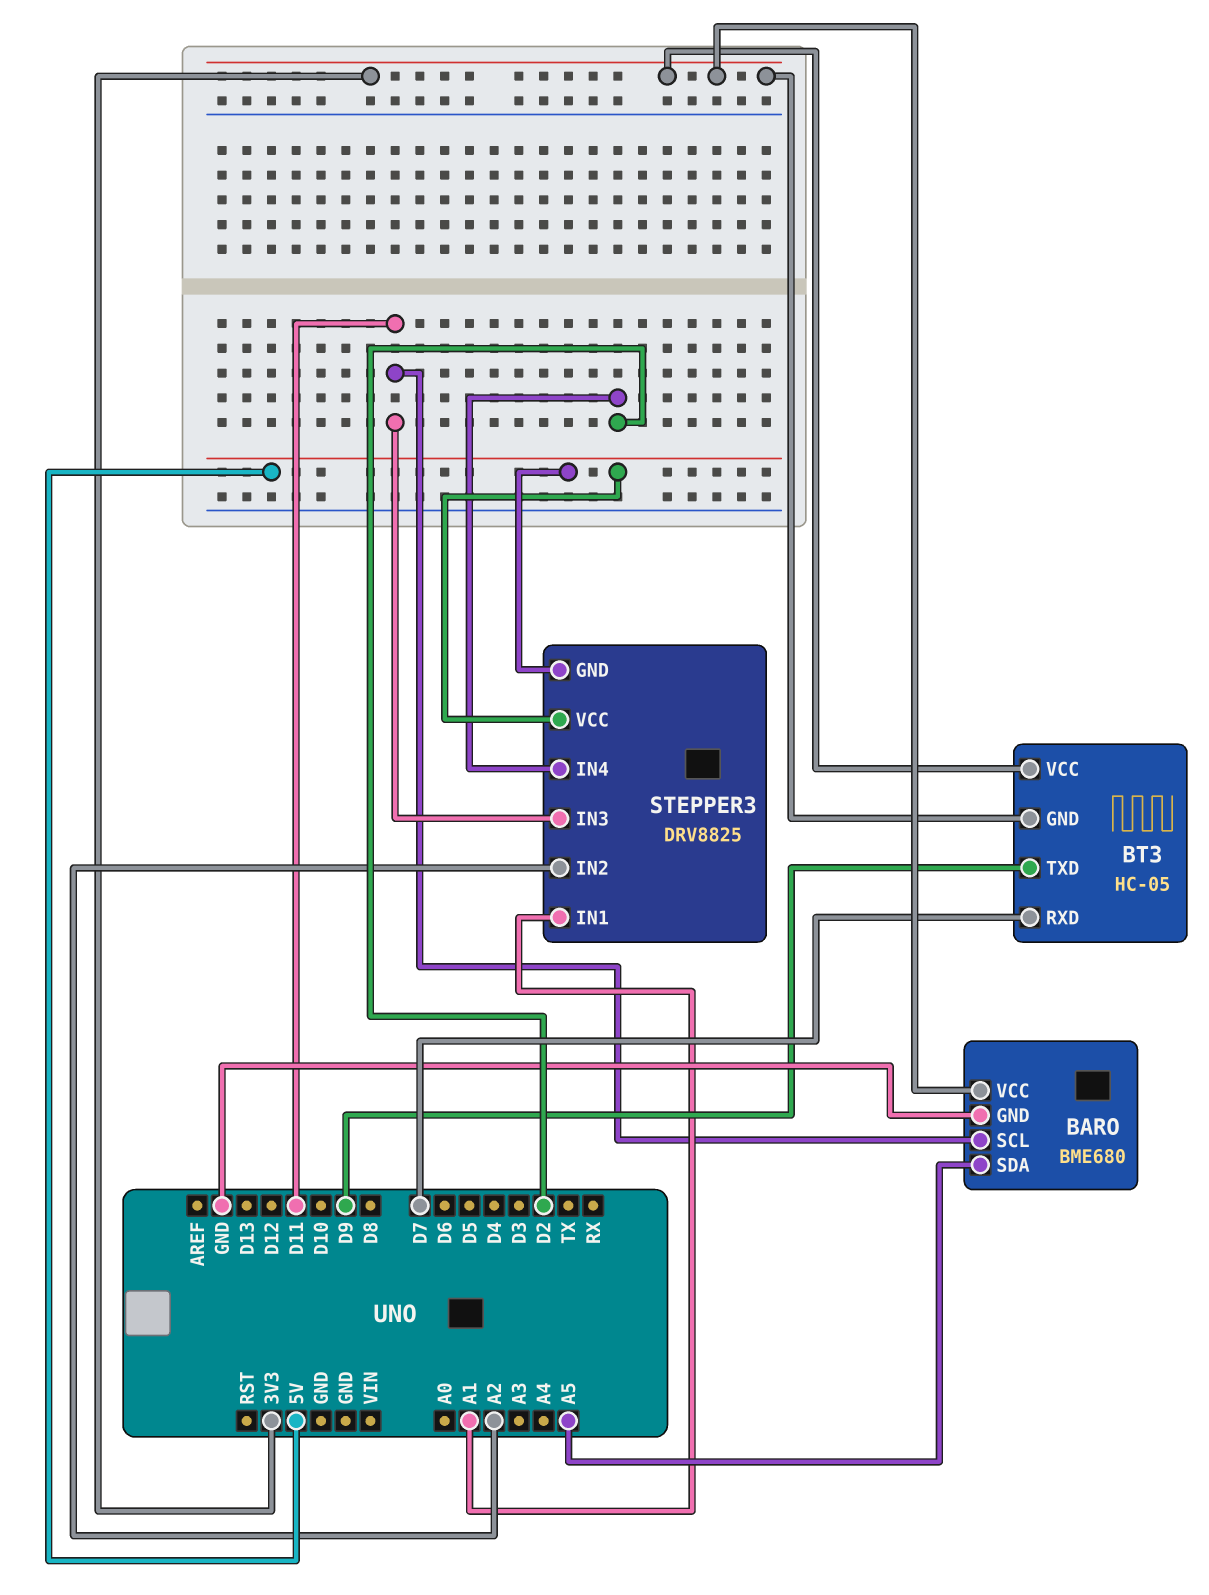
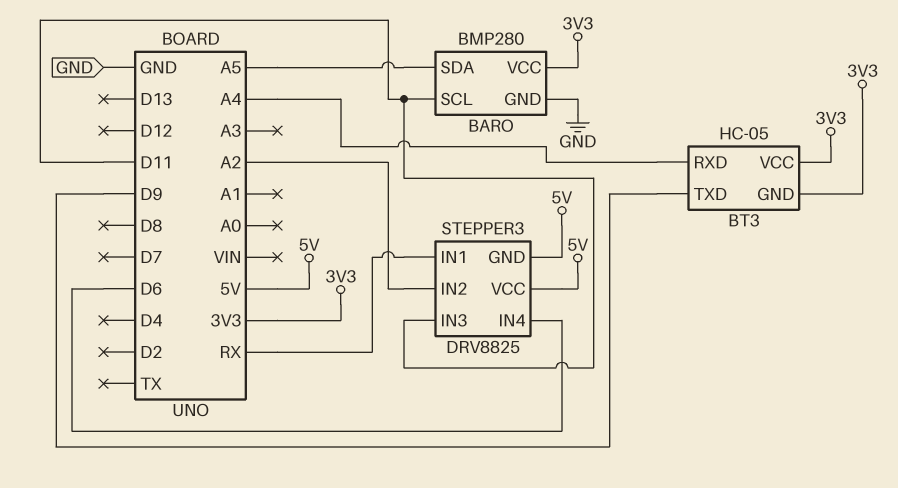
BARO: BME680 -> BMP280
BT3 pin RXD: D7 -> A4
STEPPER3 pin IN1: A1 -> RX
STEPPER3 pin IN4: D2 -> D6

